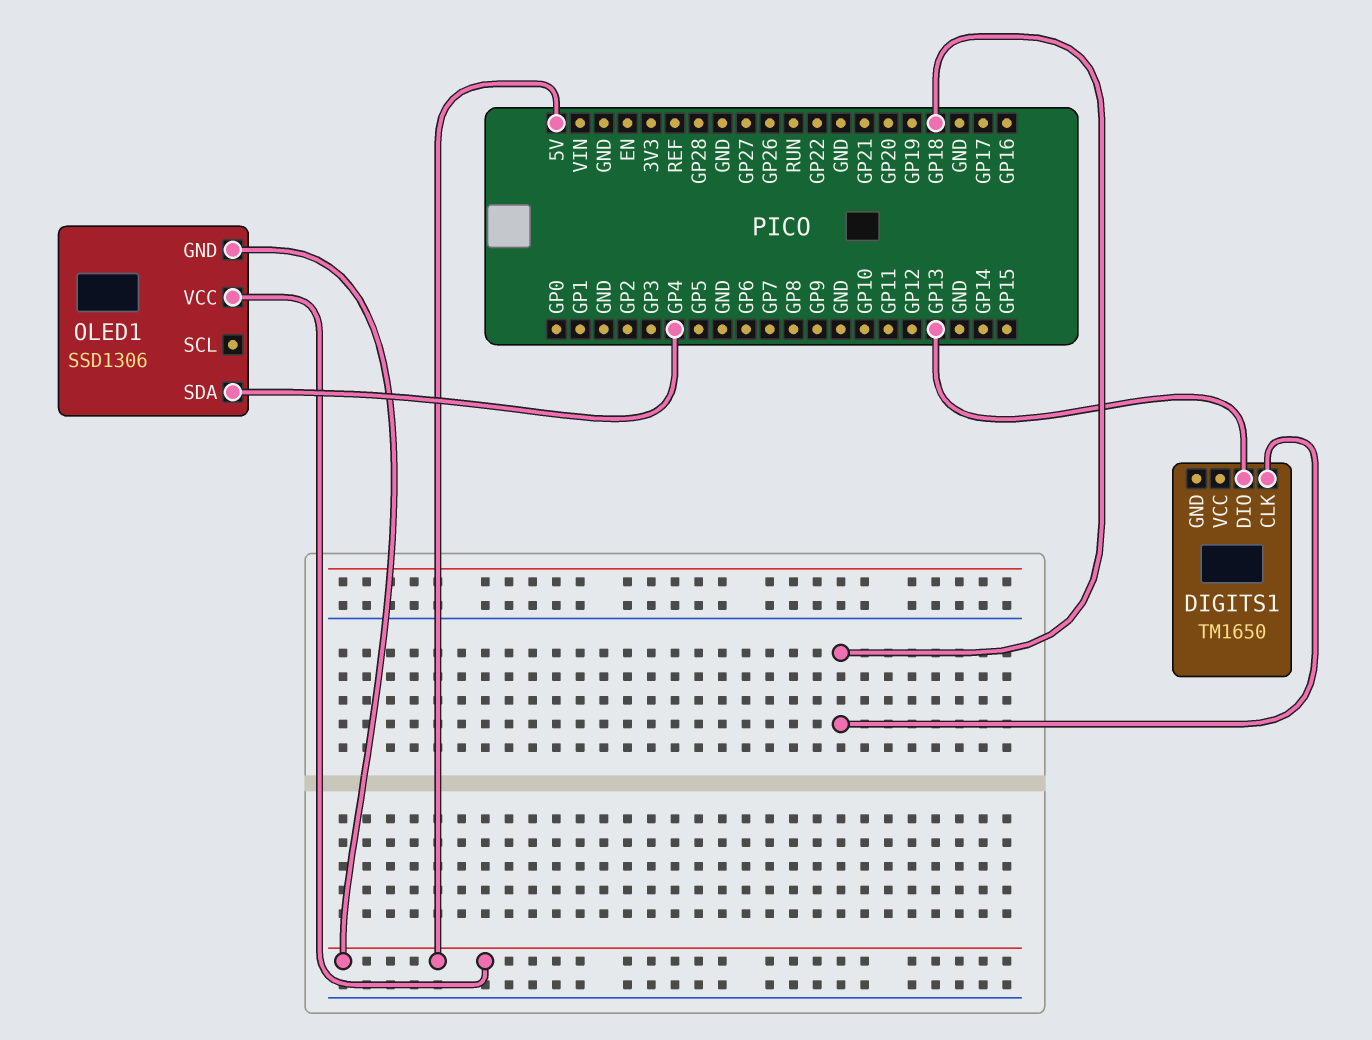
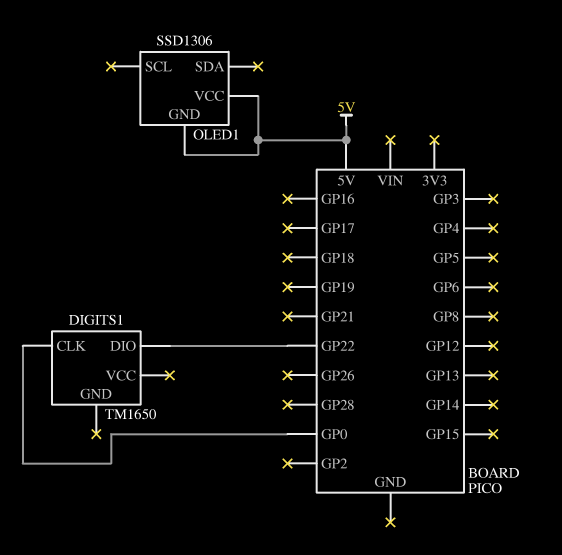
DIGITS1 pin CLK: GP18 -> GP0
DIGITS1 pin DIO: GP13 -> GP22
OLED1 pin SDA: GP4 -> none

